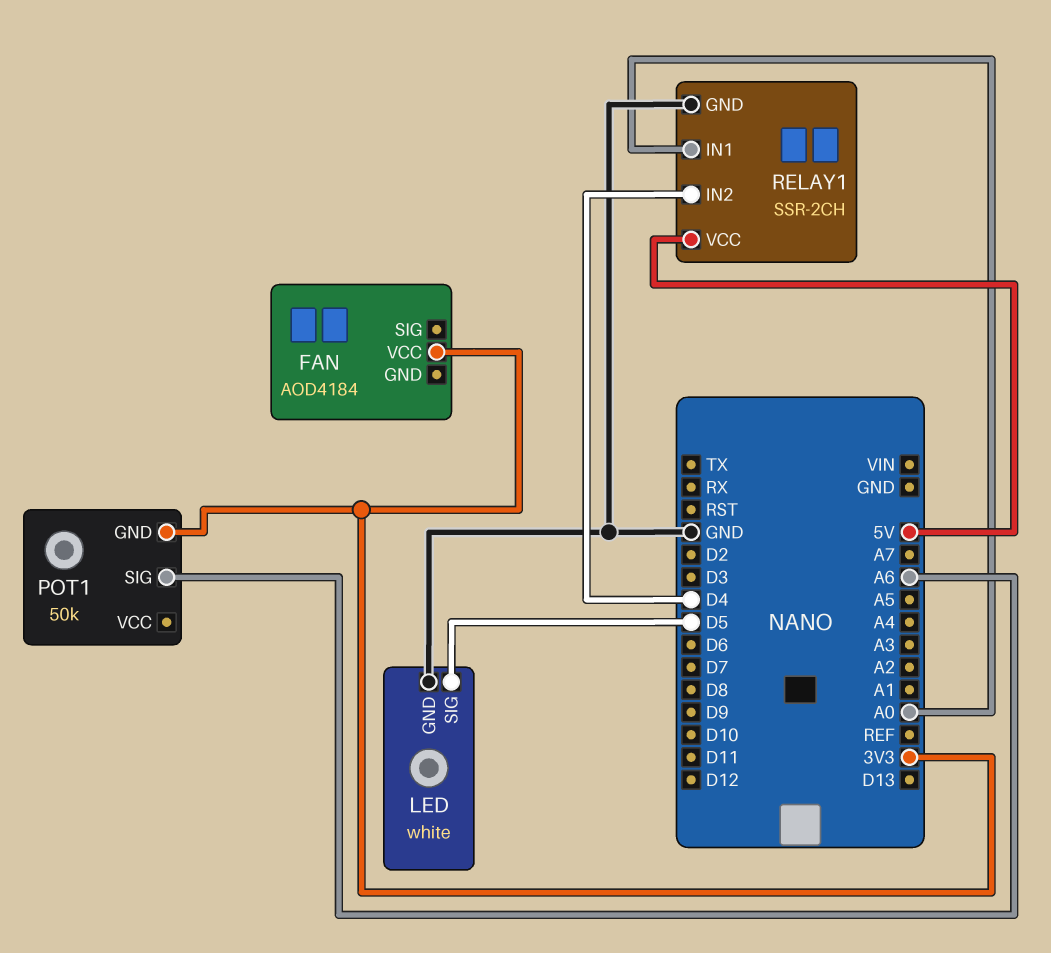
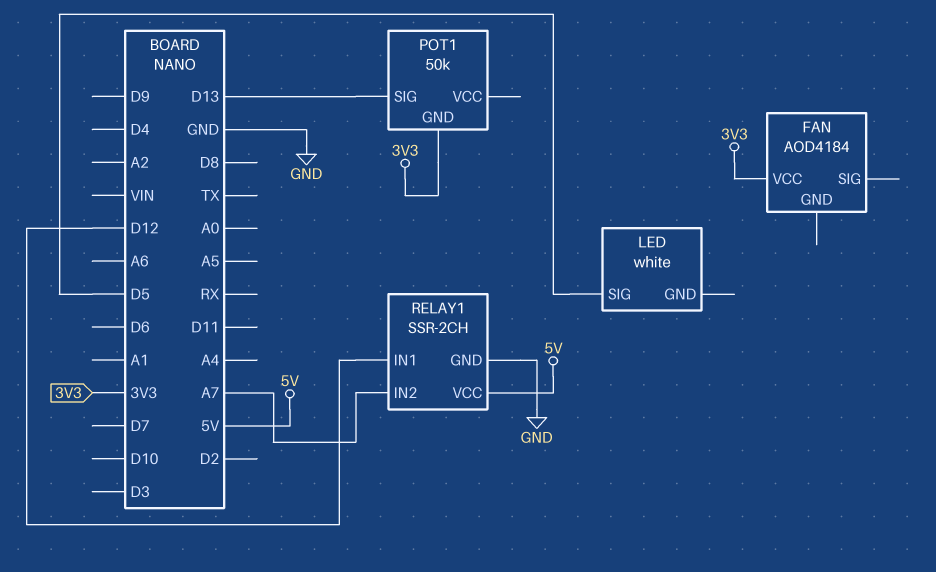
LED pin GND: GND -> none
POT1 pin SIG: A6 -> D13
RELAY1 pin IN1: A0 -> D12
RELAY1 pin IN2: D4 -> A7

